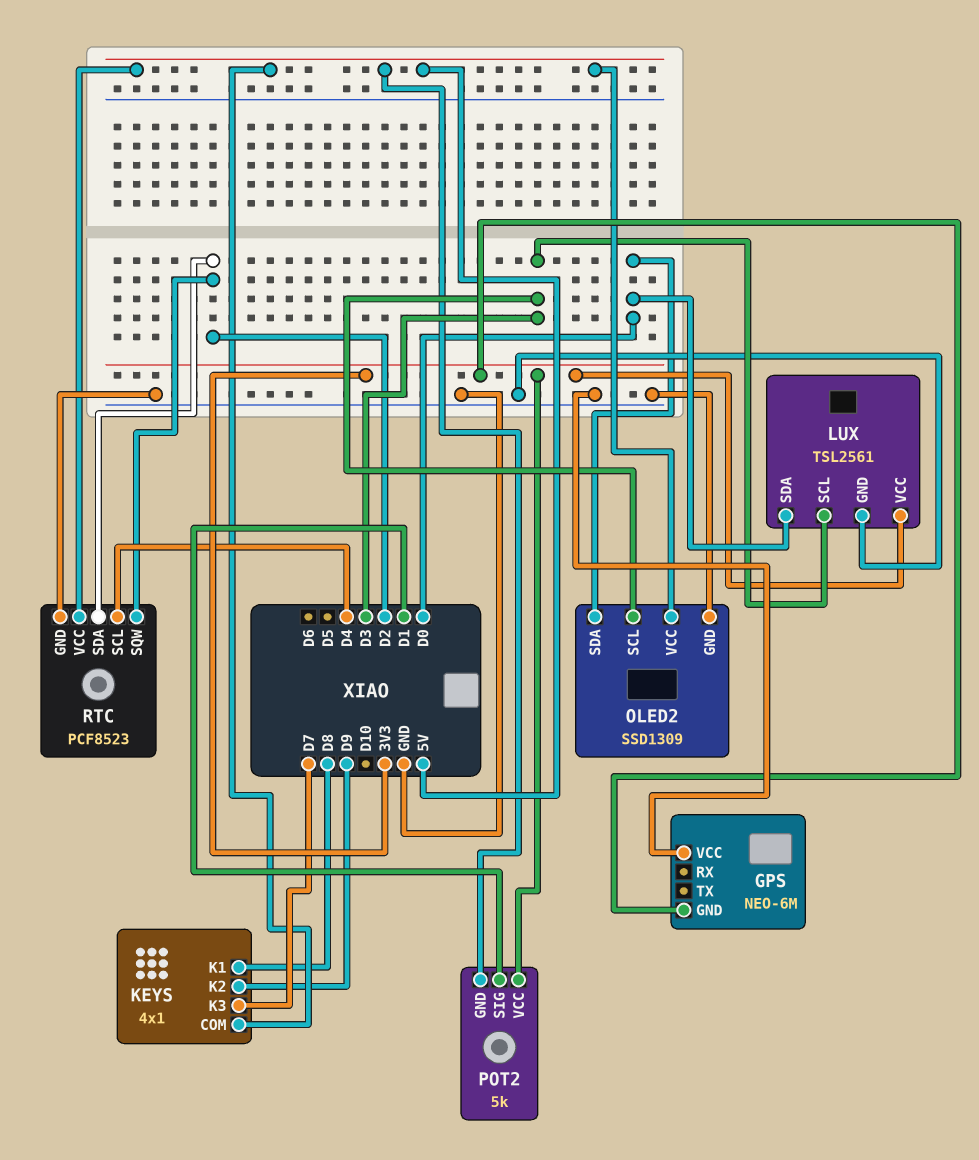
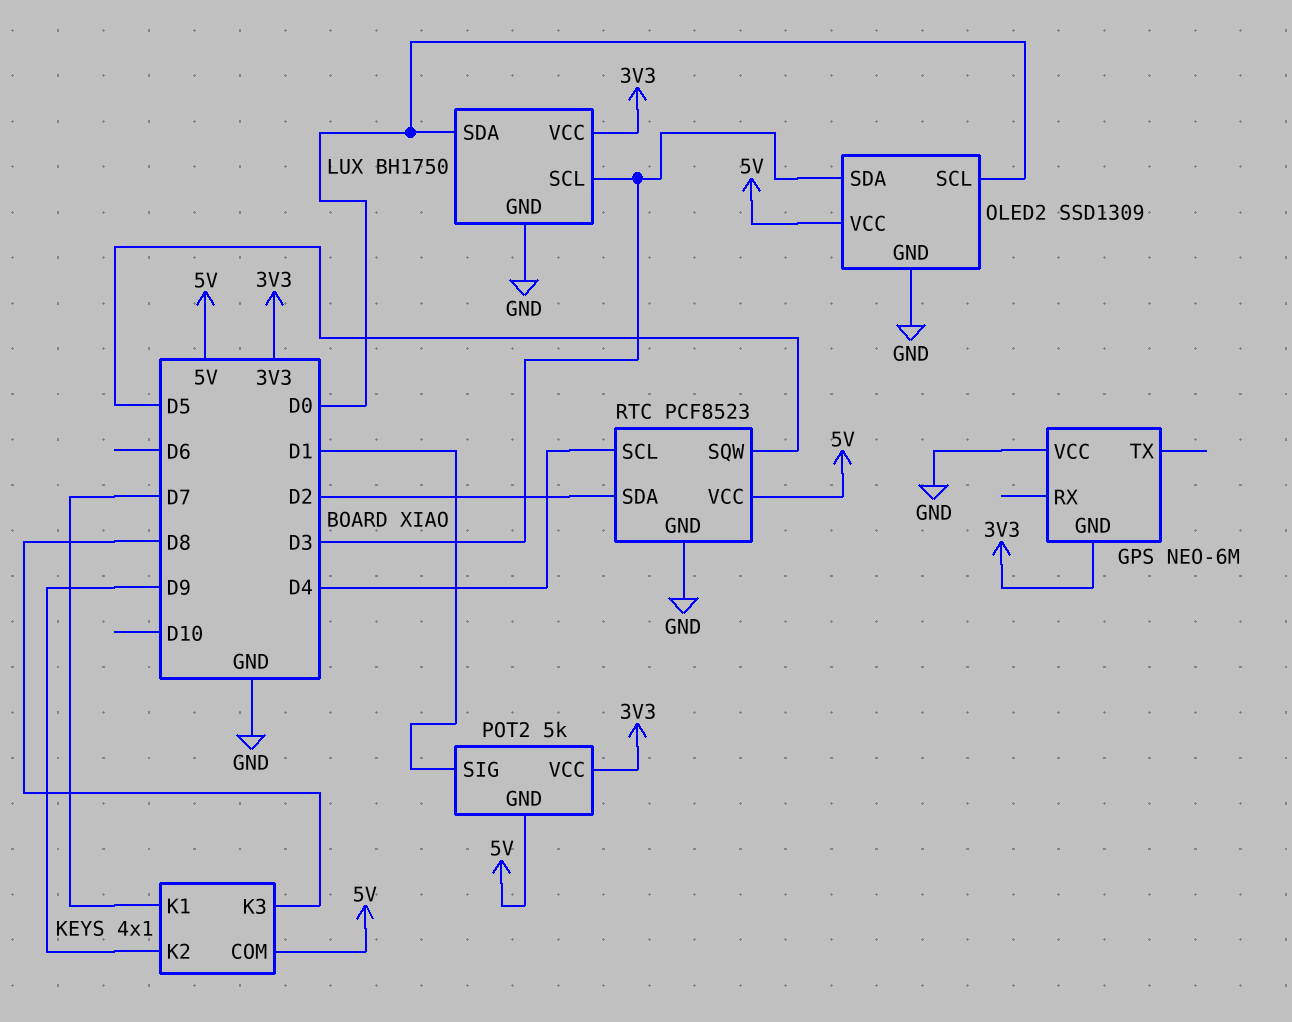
KEYS pin K1: D8 -> D7
KEYS pin K3: D7 -> D8
LUX: TSL2561 -> BH1750
OLED2 pin SCL: D3 -> D0
OLED2 pin SDA: D0 -> D3
RTC pin SQW: D2 -> D5

